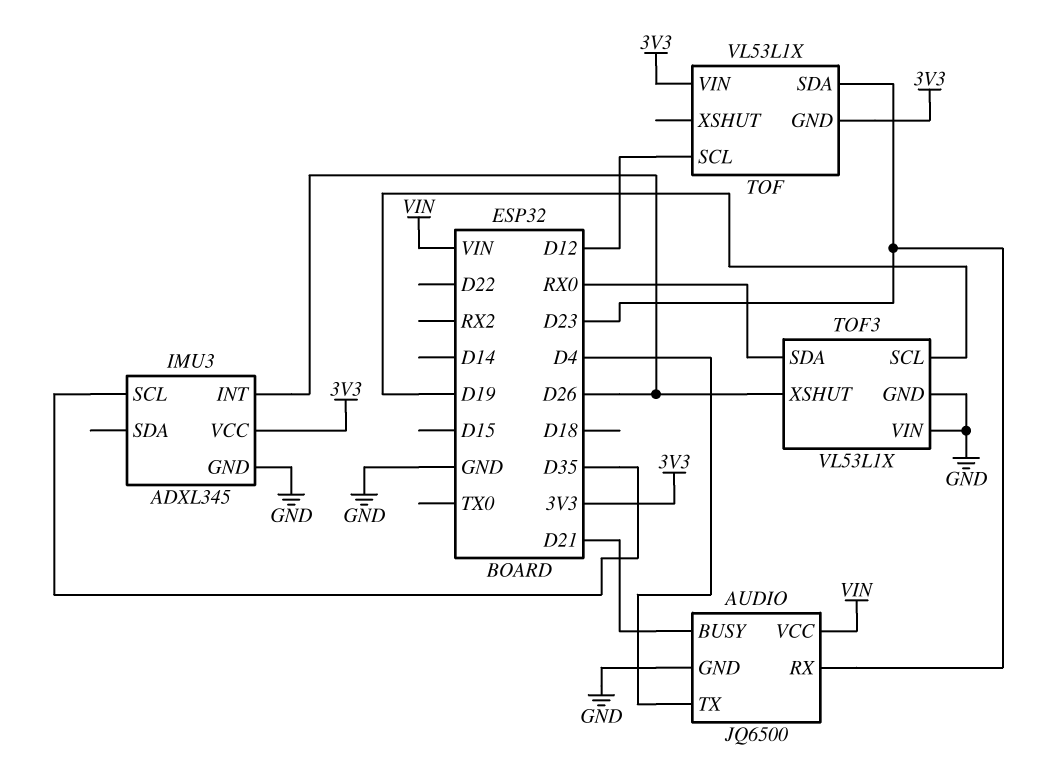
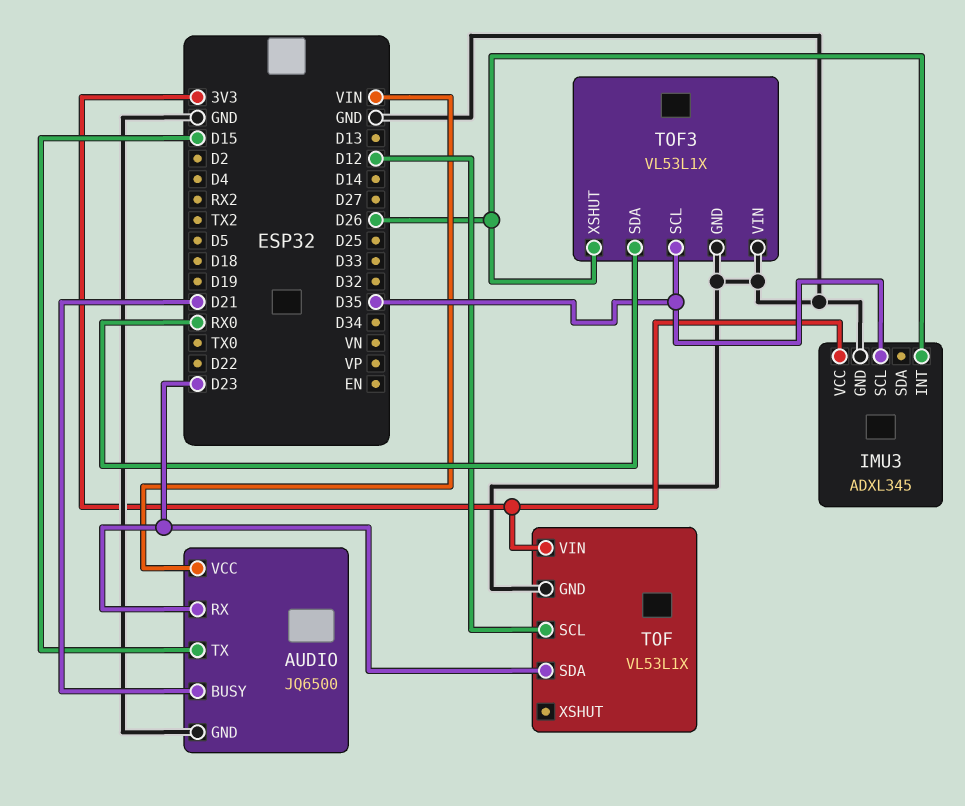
AUDIO pin TX: D4 -> D15
TOF pin GND: 3V3 -> GND
TOF3 pin SCL: D19 -> D35

